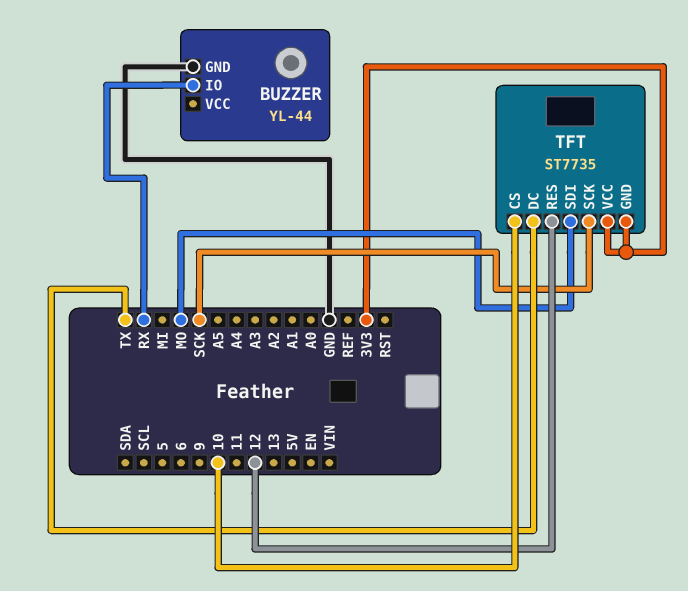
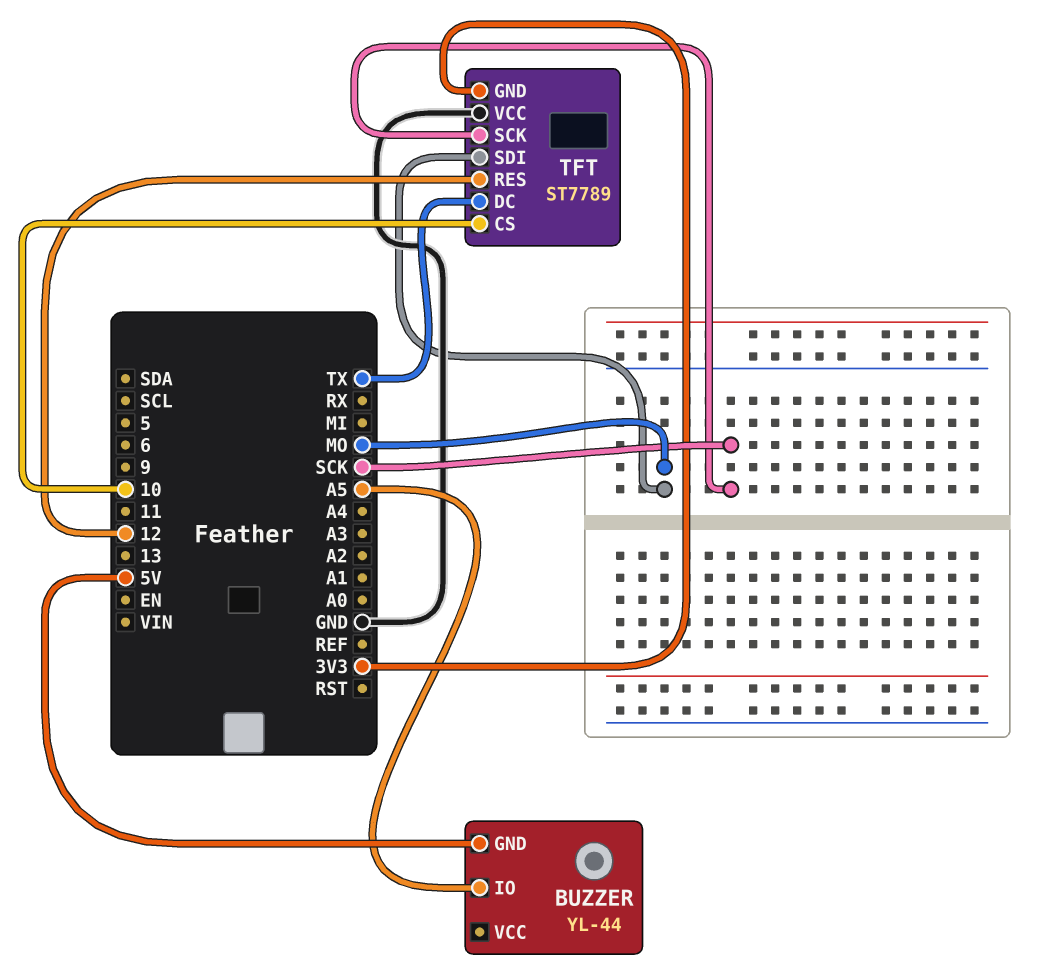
BUZZER pin GND: GND -> 5V
BUZZER pin IO: RX -> A5
TFT: ST7735 -> ST7789
TFT pin VCC: 3V3 -> GND

